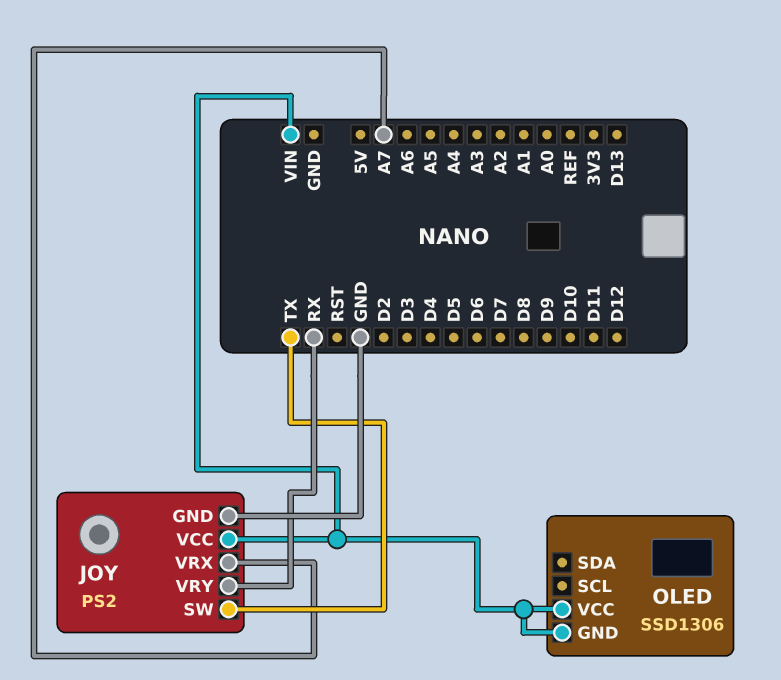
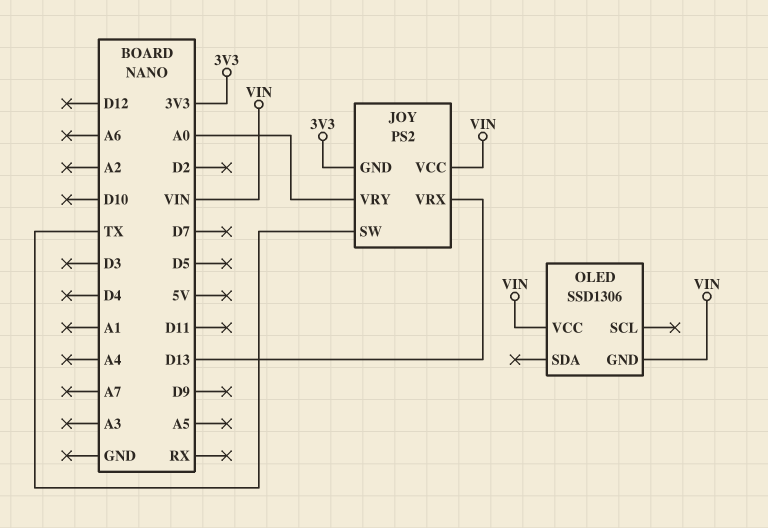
JOY pin GND: GND -> 3V3
JOY pin VRX: A7 -> D13
JOY pin VRY: RX -> A0

